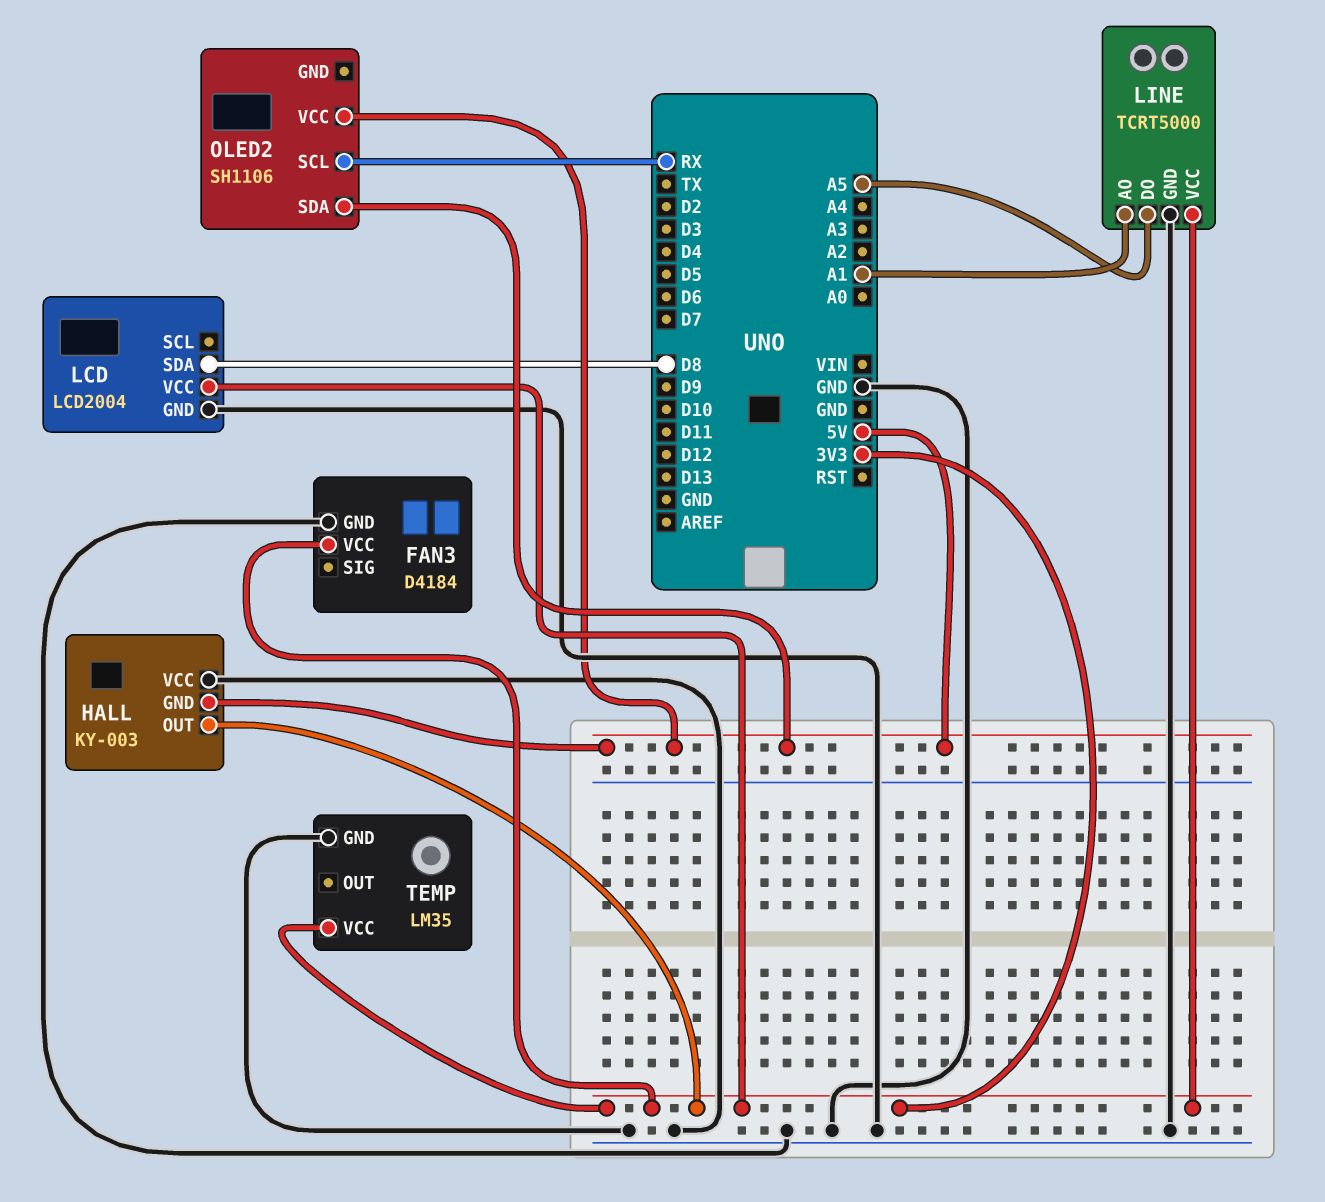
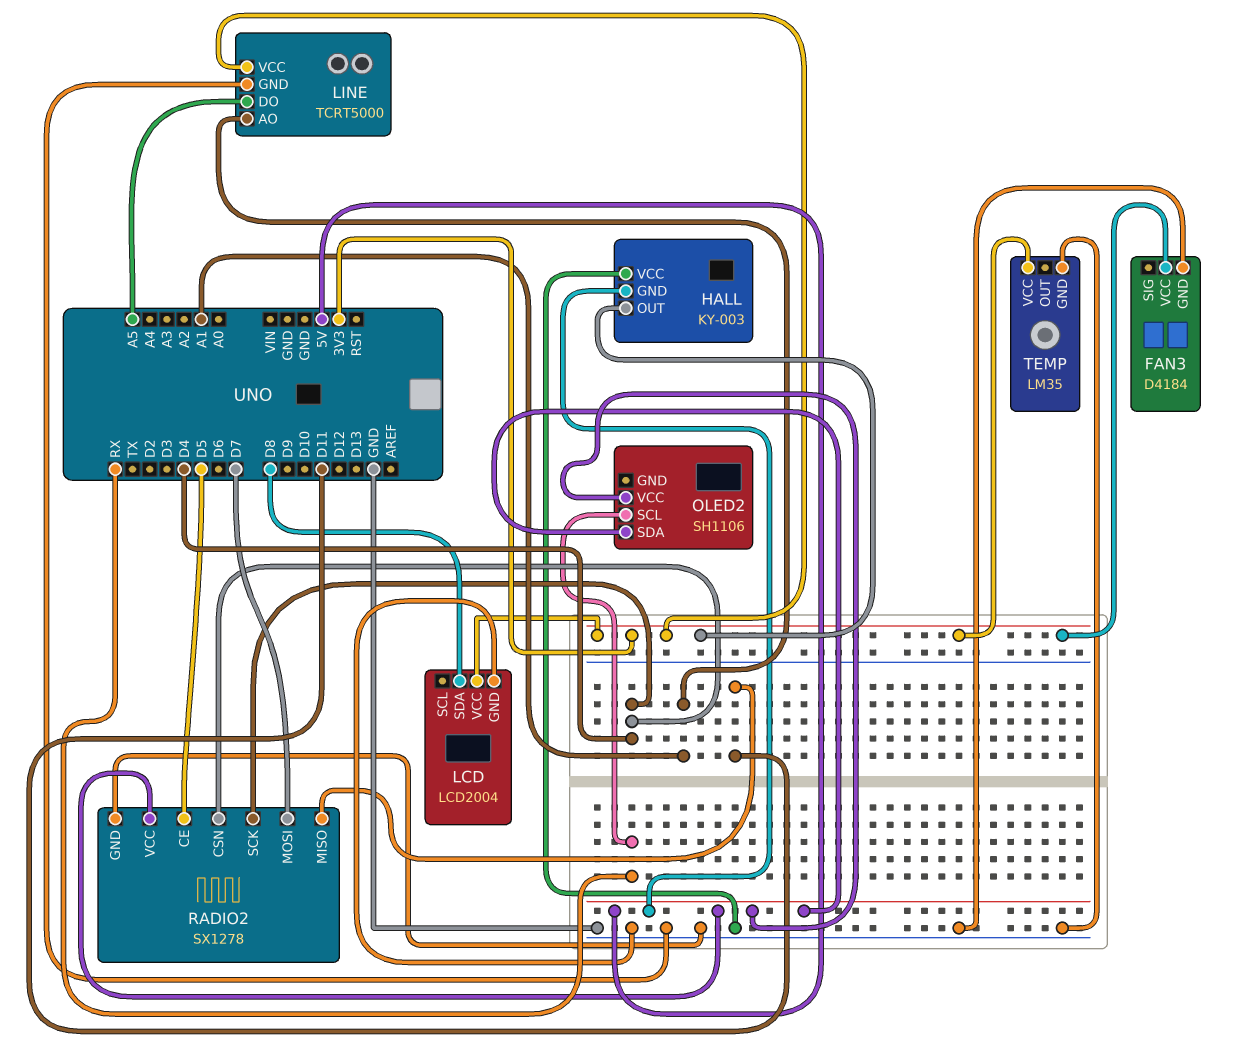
RADIO2: none -> SX1278
RADIO2 pin CE: none -> D5
RADIO2 pin CSN: none -> D4
RADIO2 pin GND: none -> GND
RADIO2 pin MISO: none -> D11
RADIO2 pin MOSI: none -> D7
RADIO2 pin SCK: none -> D4
RADIO2 pin VCC: none -> 5V

